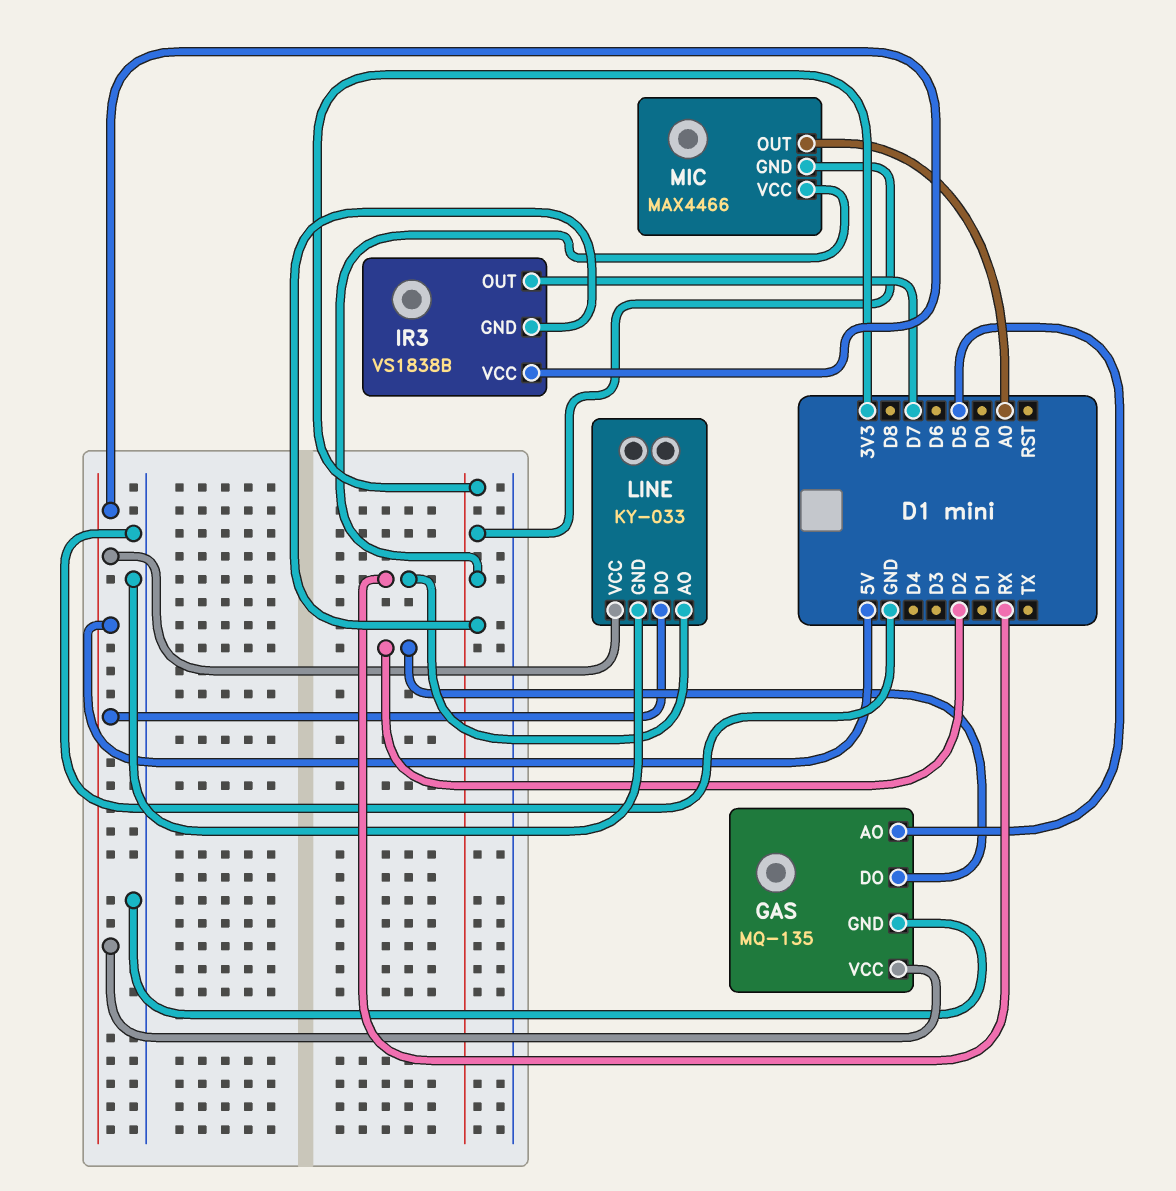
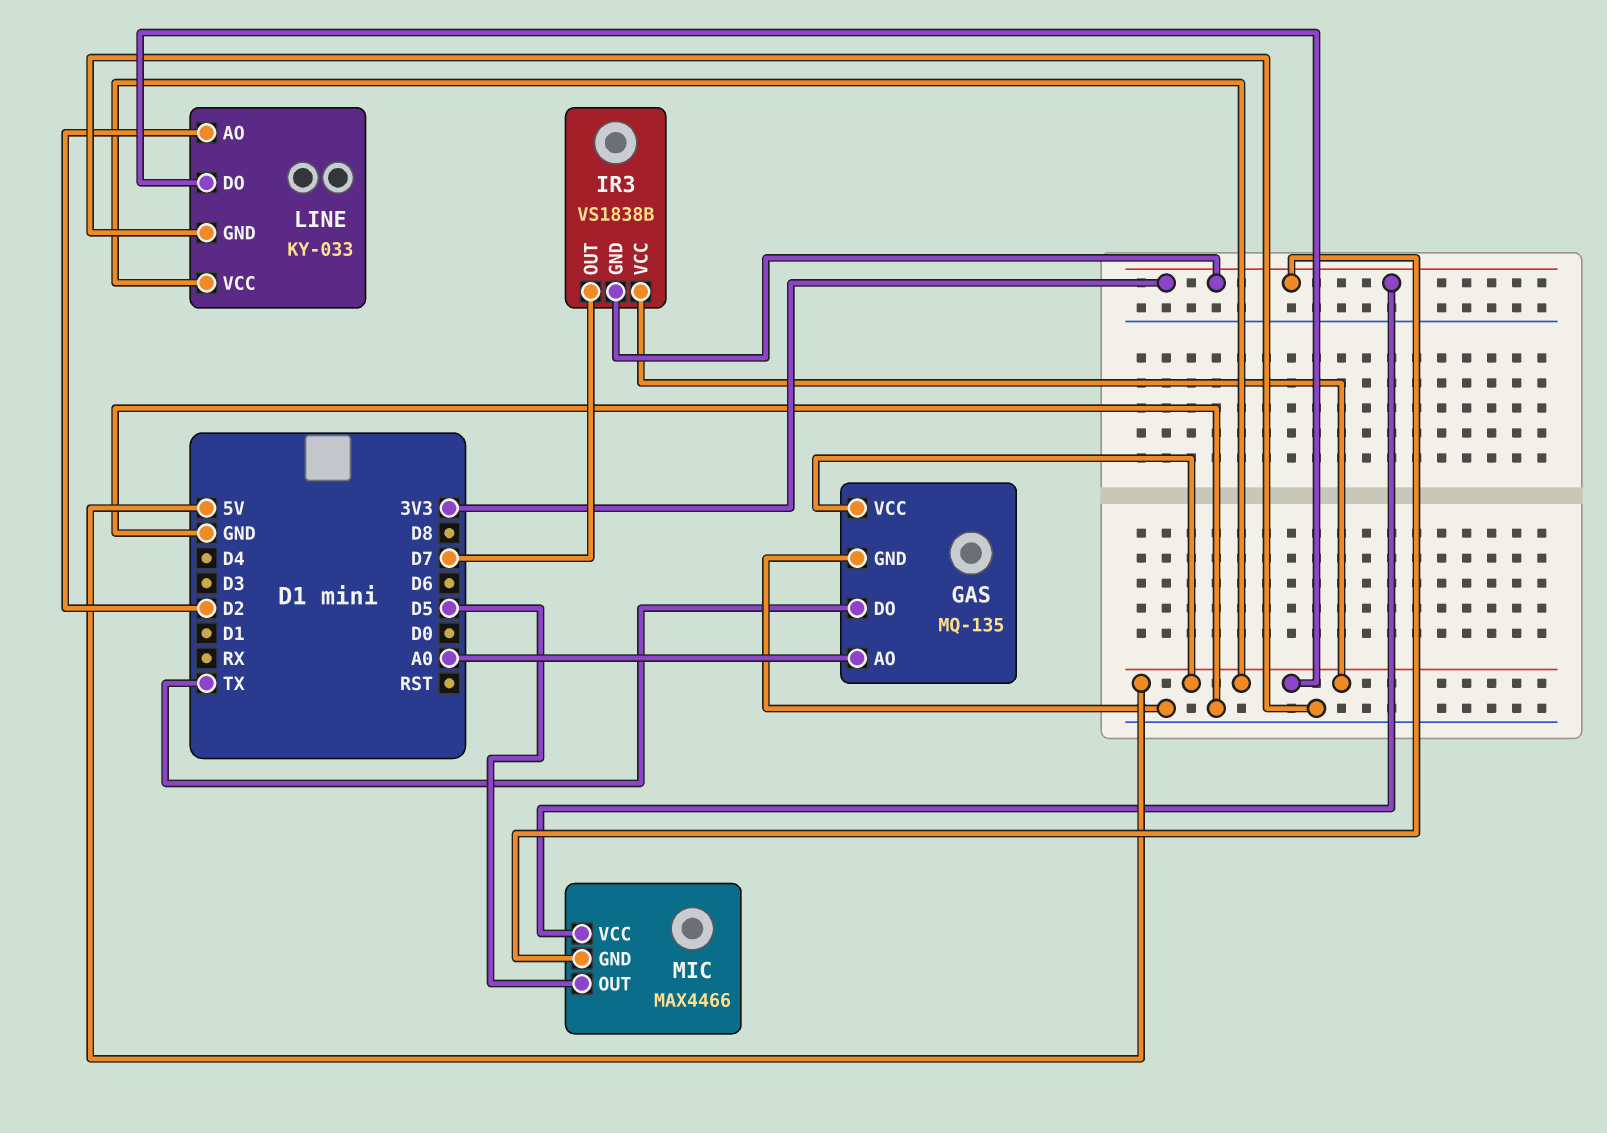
GAS pin AO: D5 -> A0
GAS pin DO: D2 -> TX
LINE pin AO: RX -> D2
MIC pin OUT: A0 -> D5

